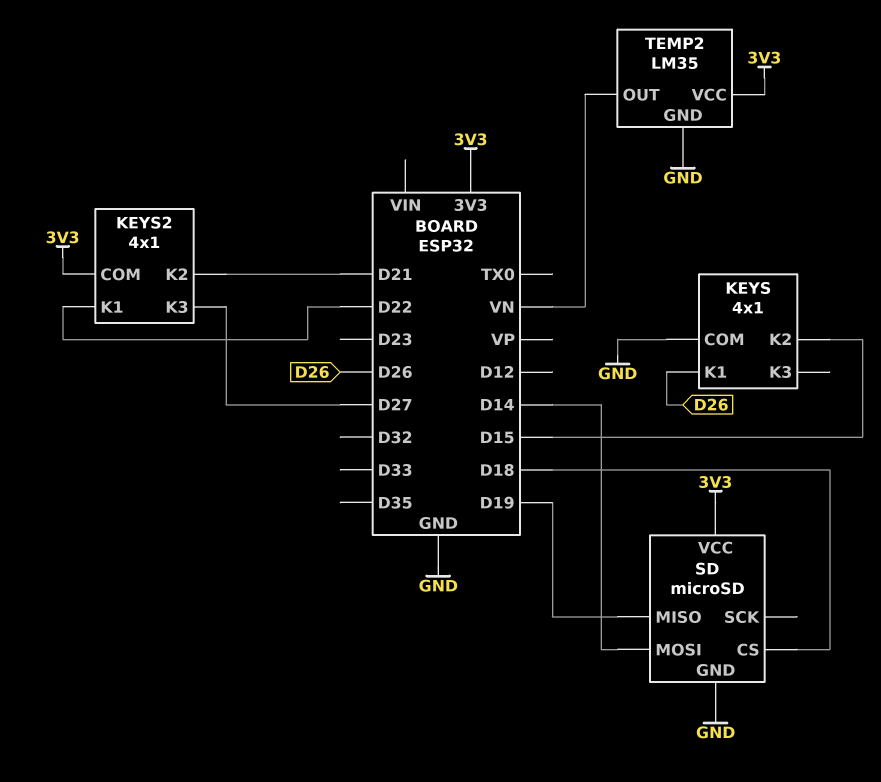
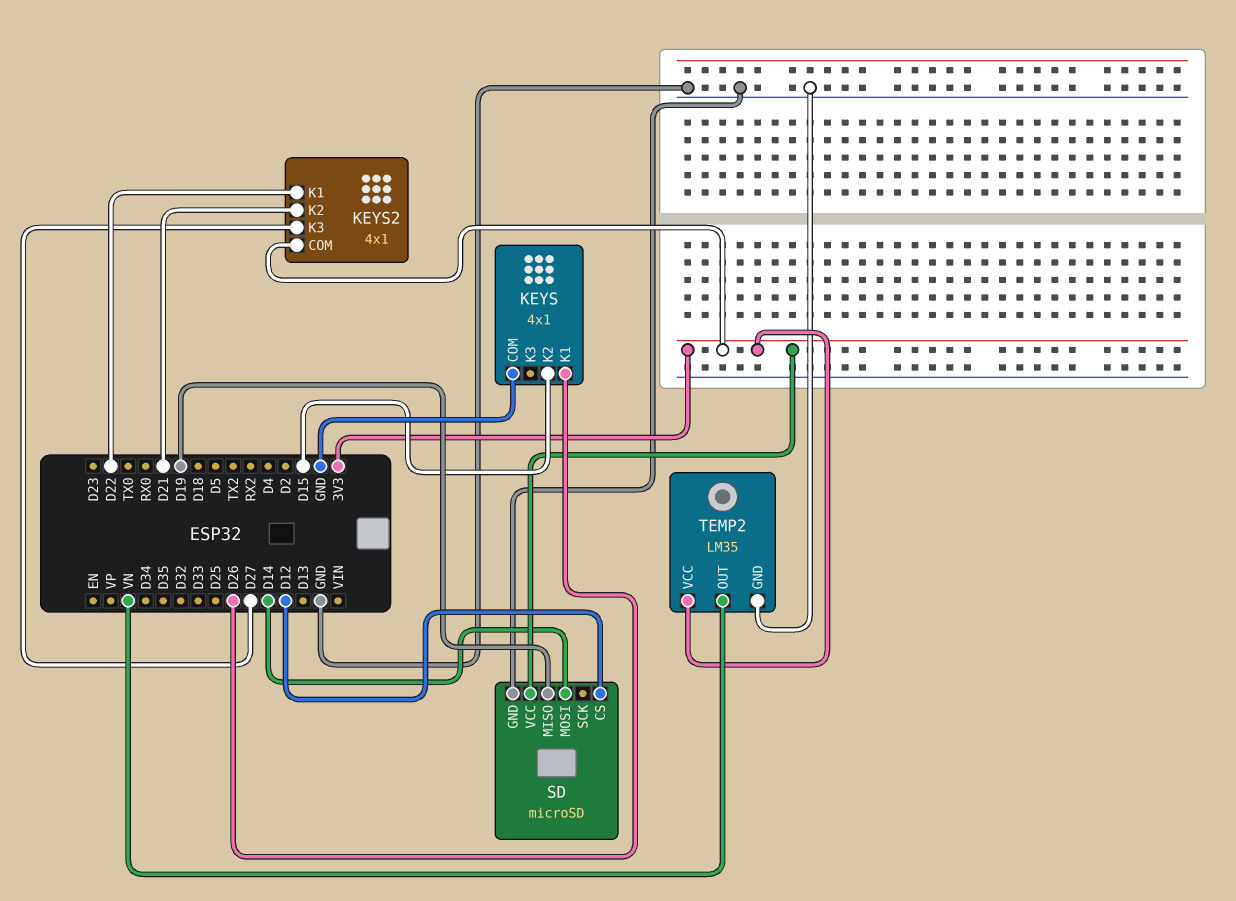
SD pin CS: D18 -> D12

